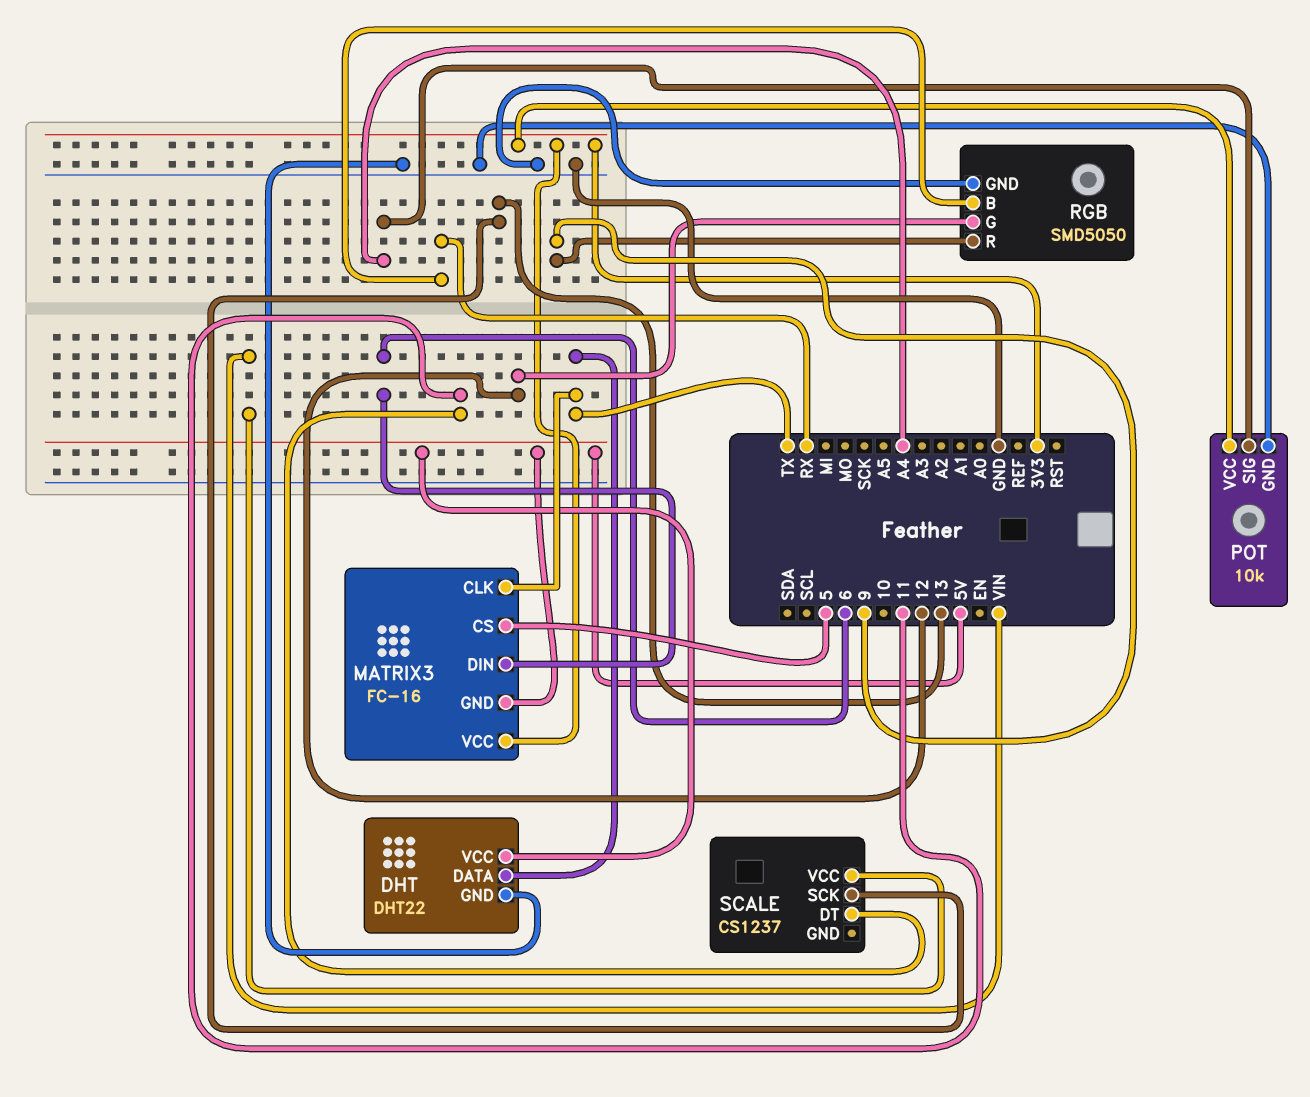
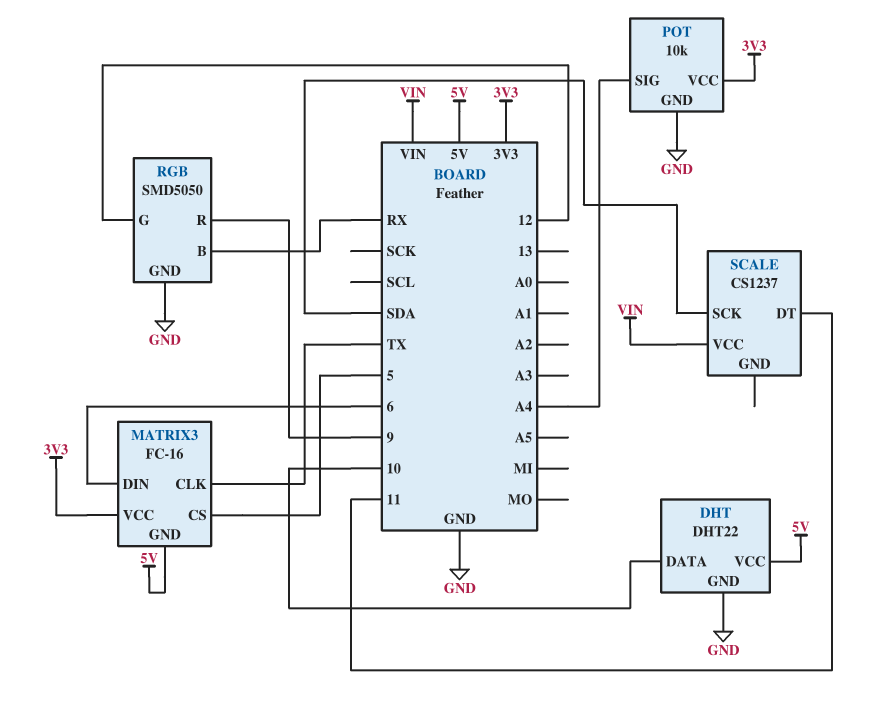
DHT pin DATA: TX -> 10
SCALE pin SCK: 13 -> SDA

